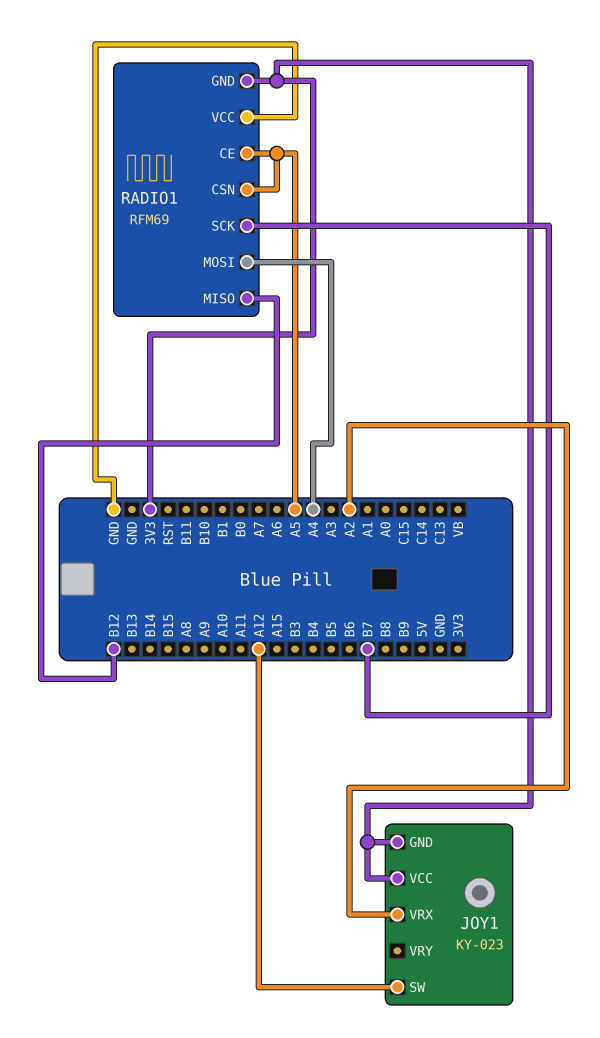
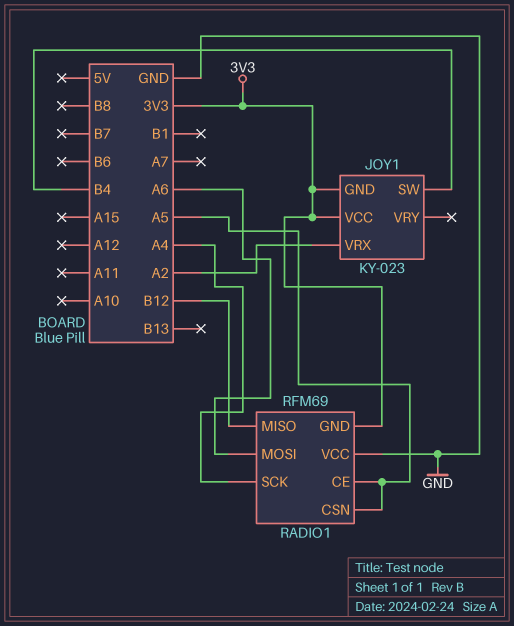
JOY1 pin SW: A12 -> B4
RADIO1 pin MOSI: A4 -> A6
RADIO1 pin SCK: B7 -> A4

